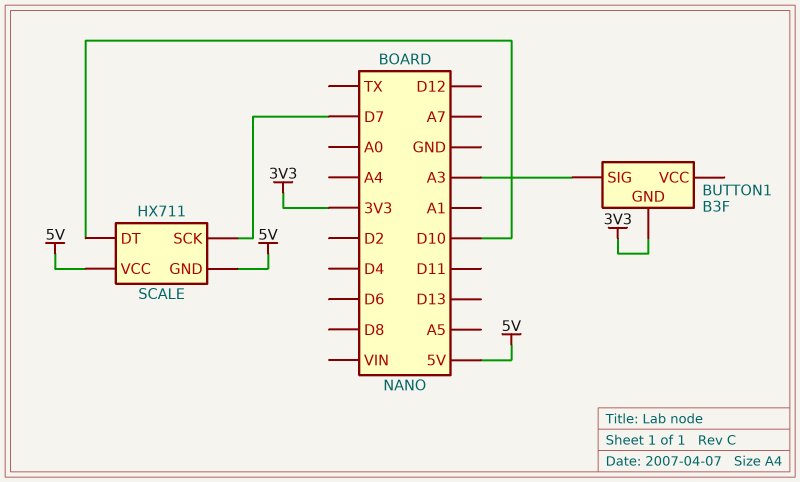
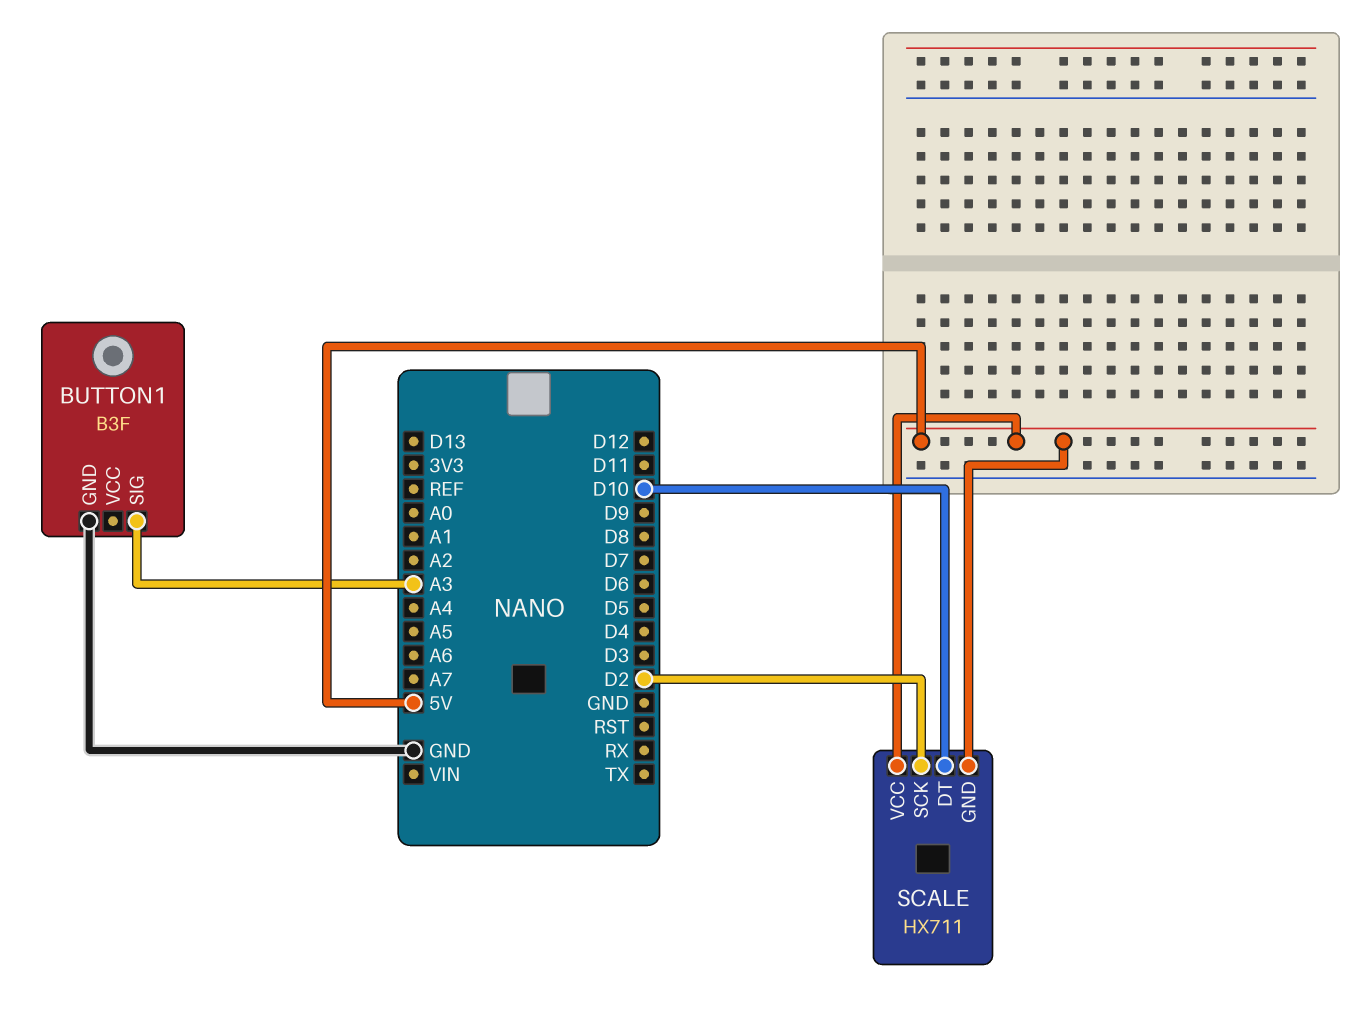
BUTTON1 pin GND: 3V3 -> GND
SCALE pin SCK: D7 -> D2

